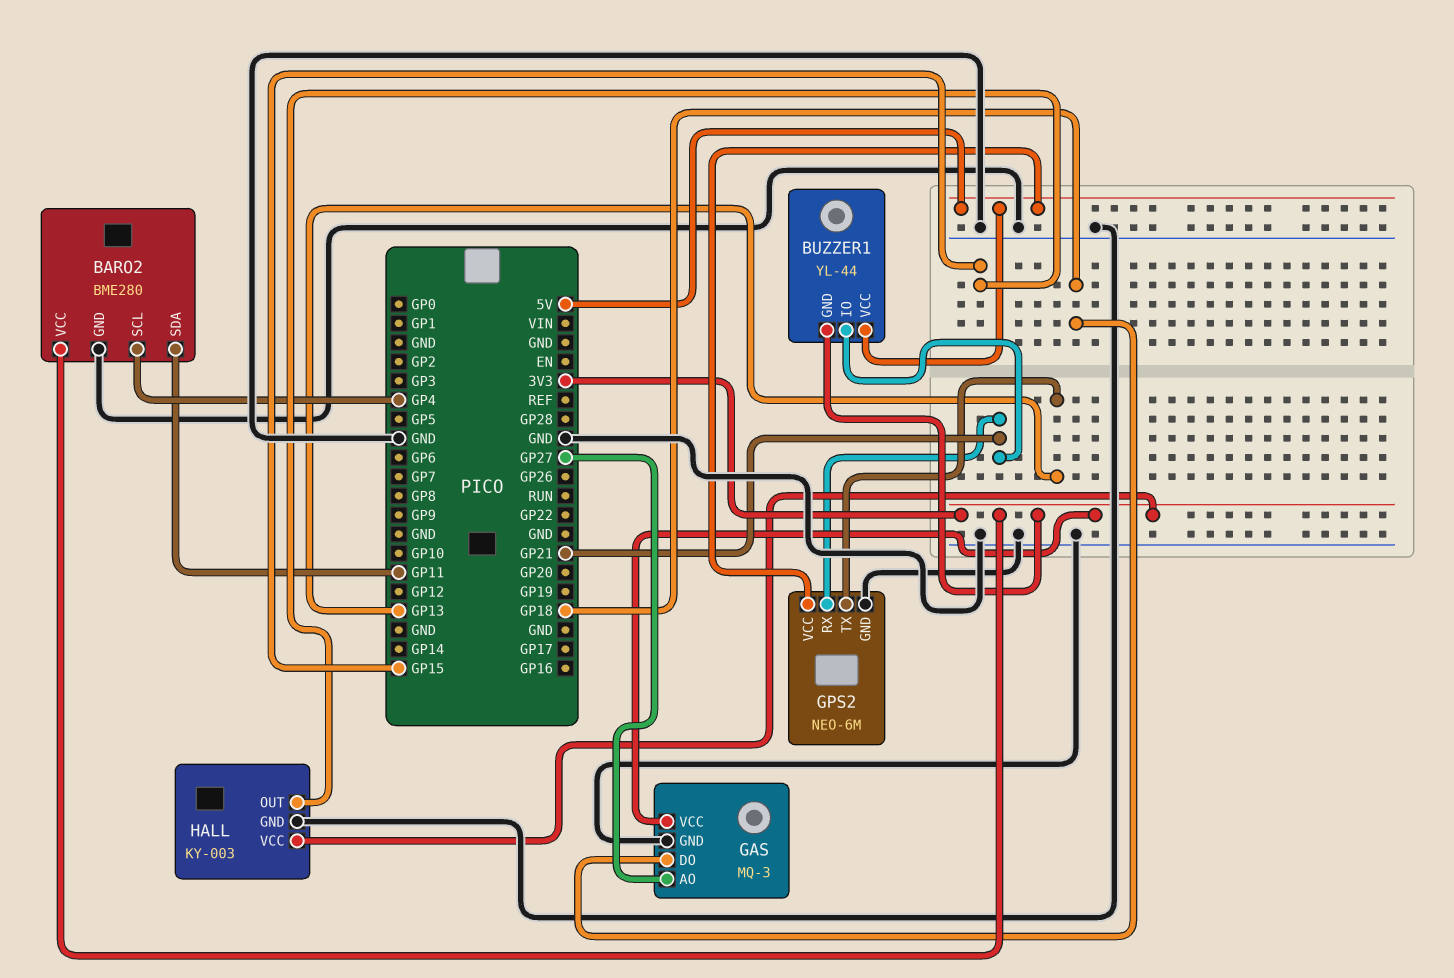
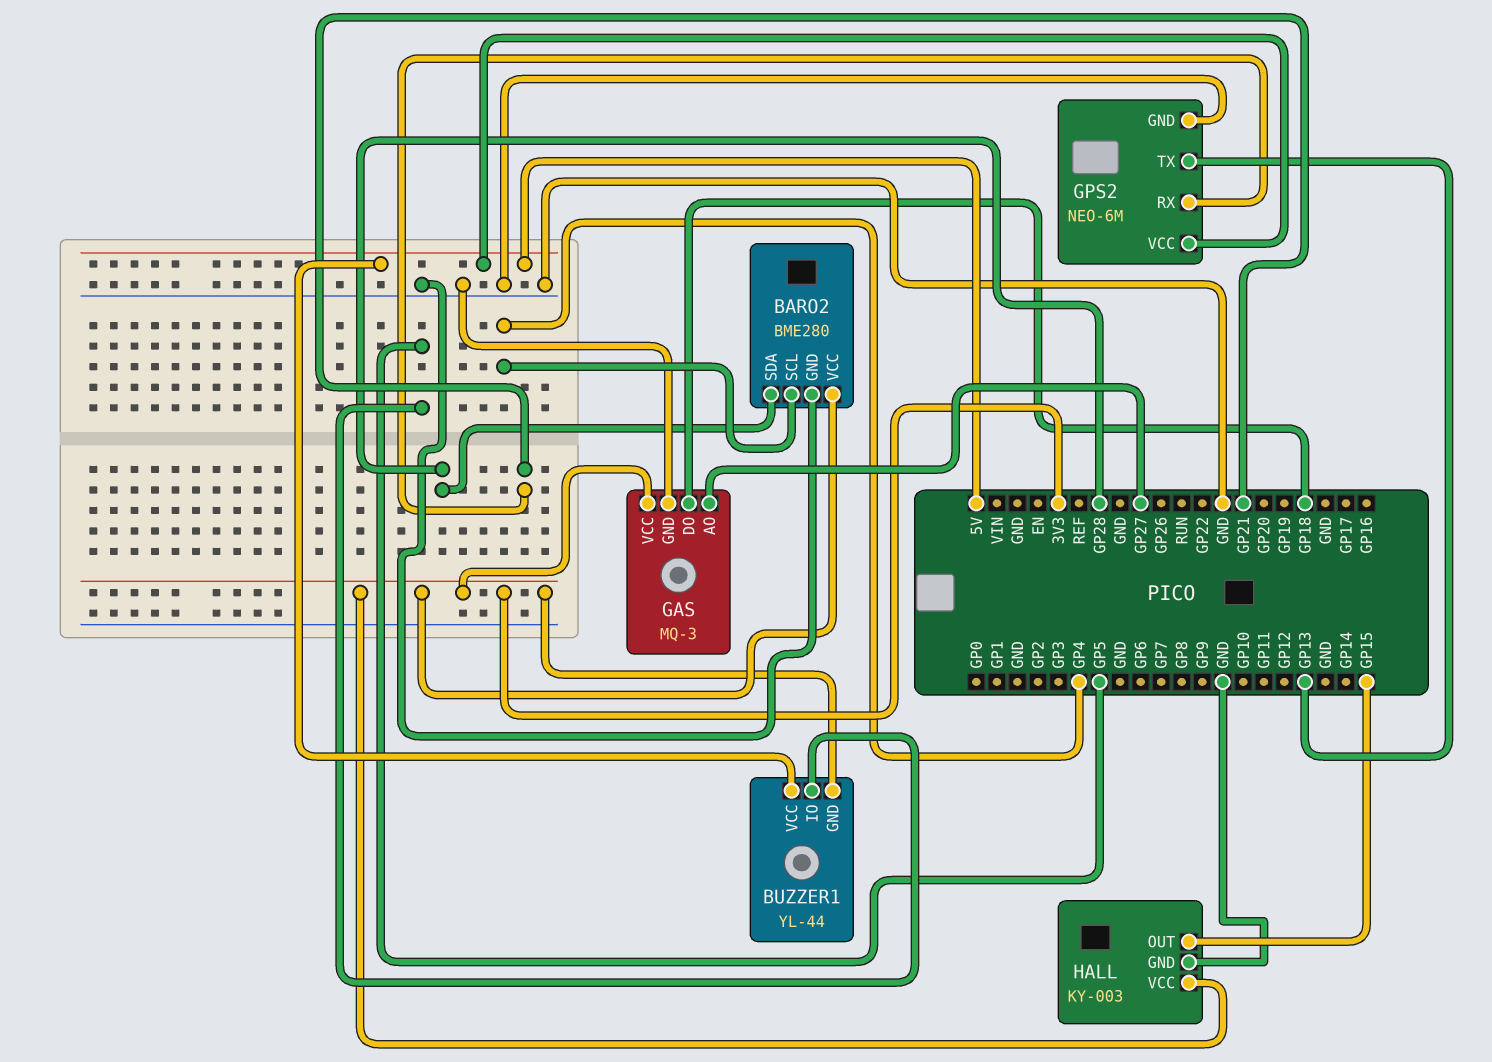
BARO2 pin SDA: GP11 -> GP28
BUZZER1 pin IO: GP21 -> GP5

